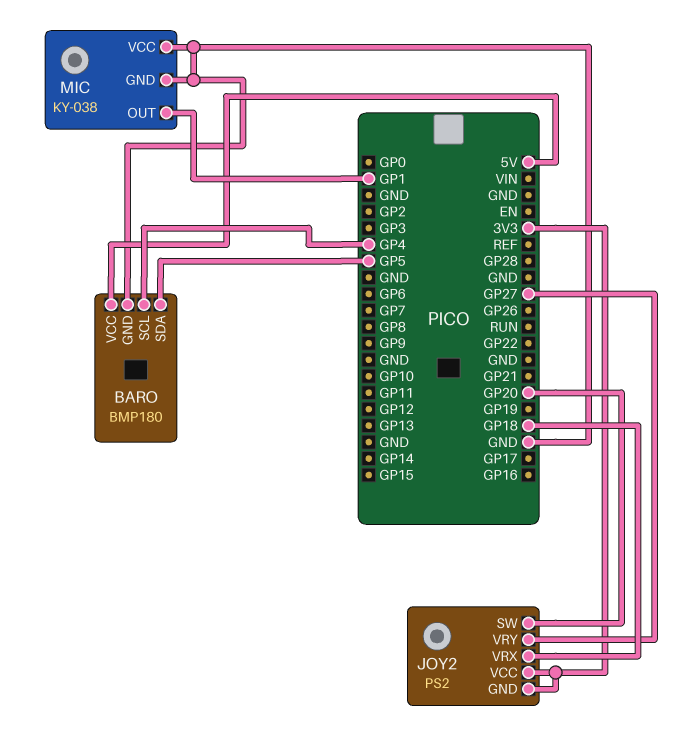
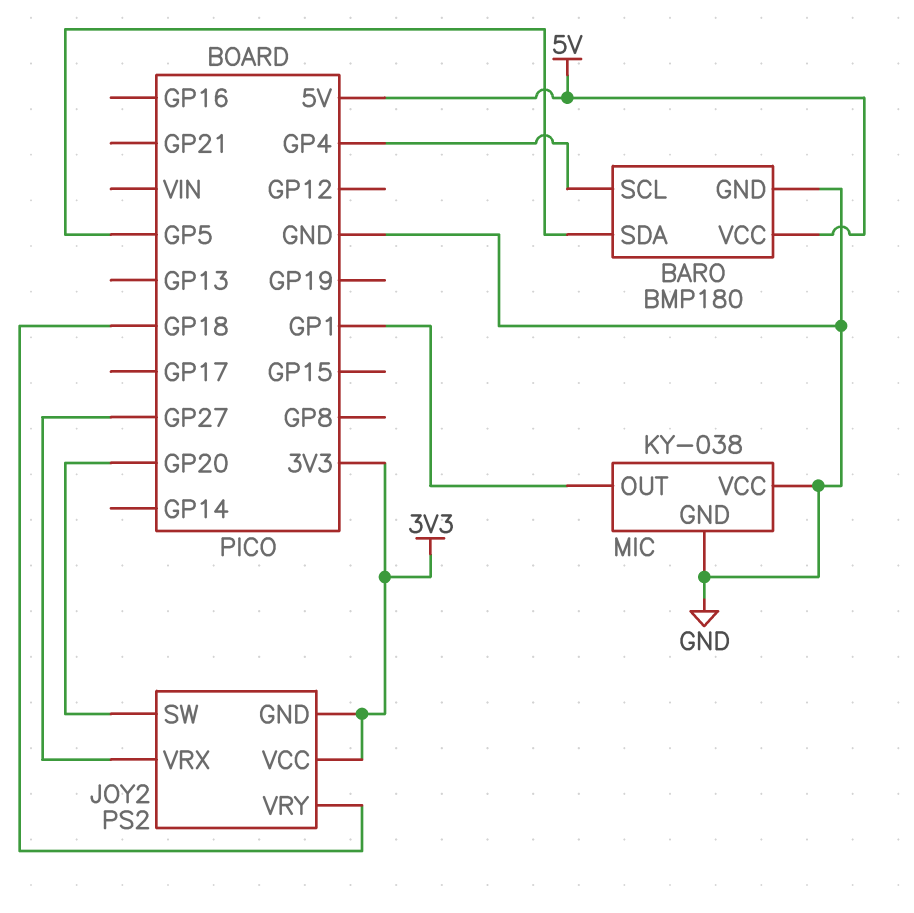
JOY2 pin VRX: GP18 -> GP27
JOY2 pin VRY: GP27 -> GP18

